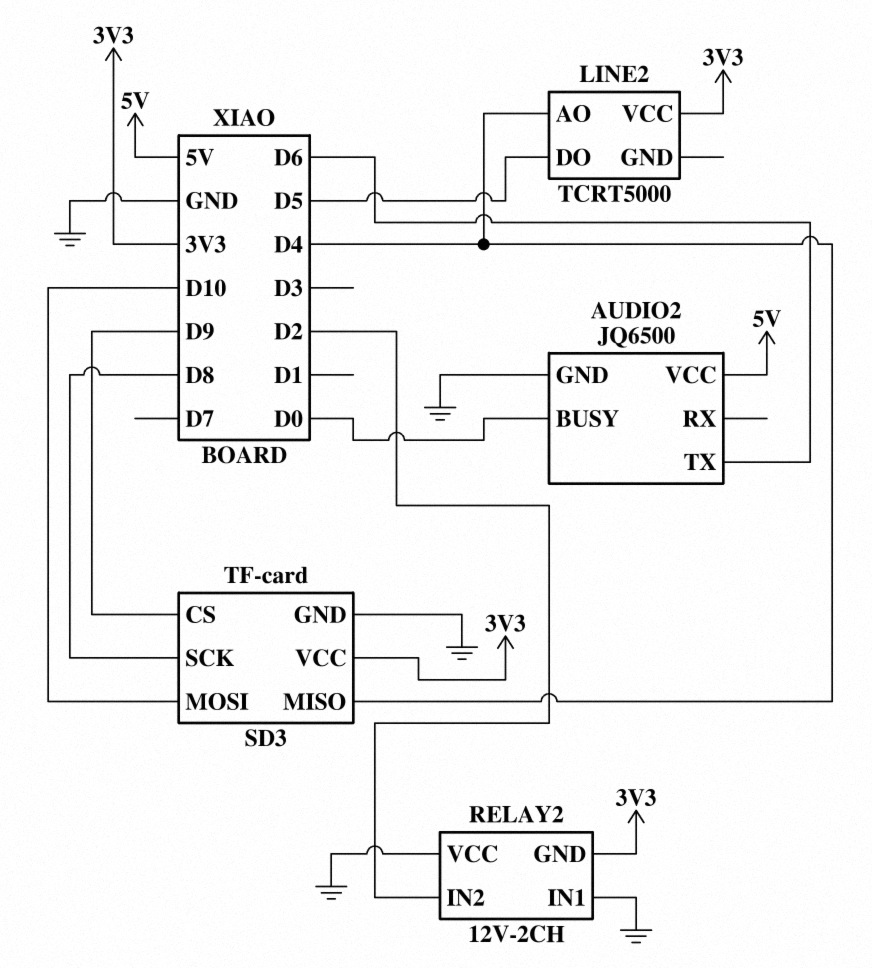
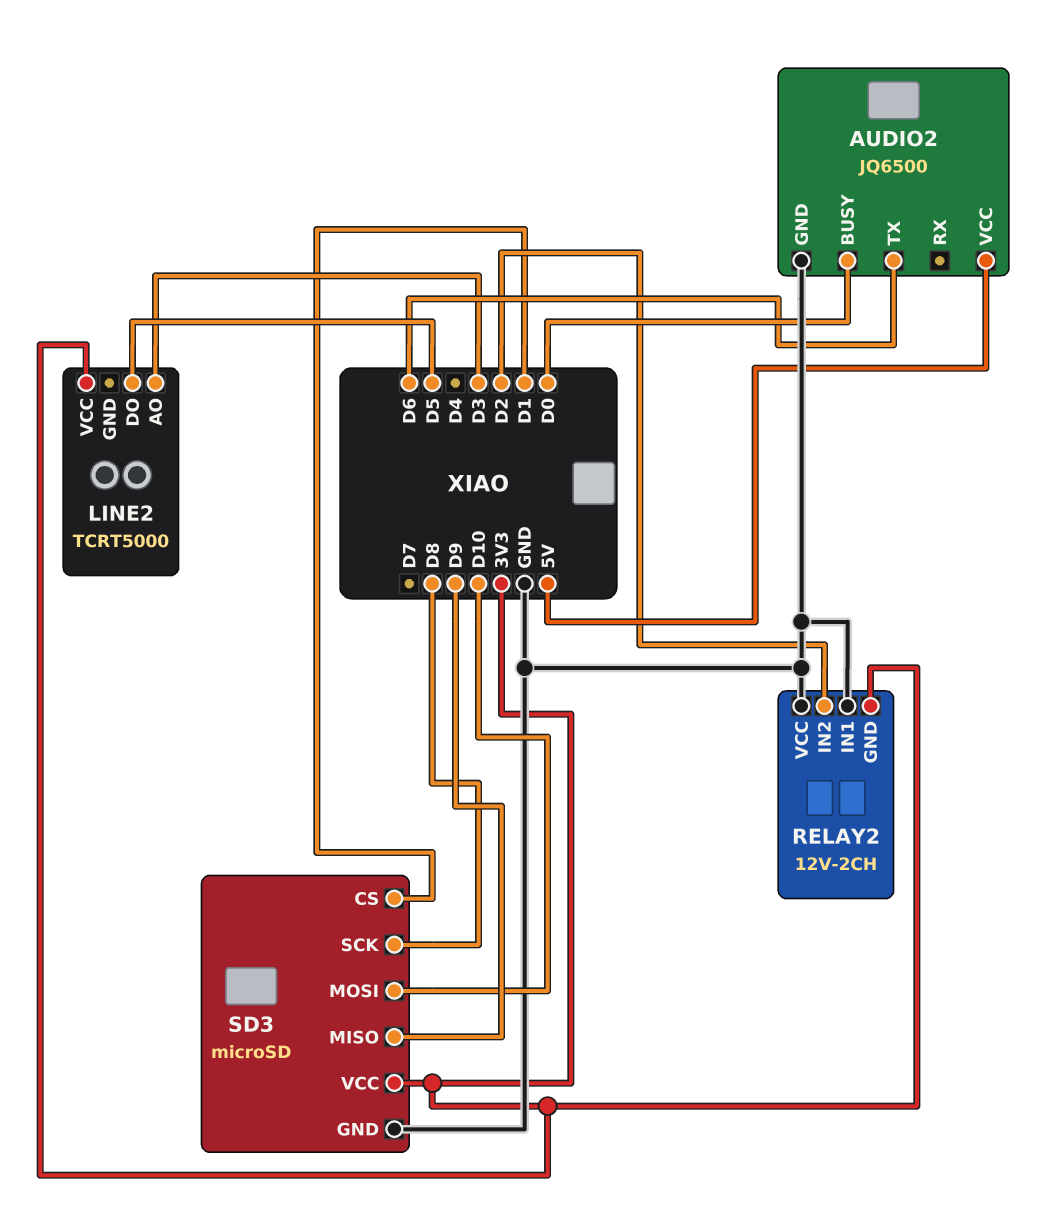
LINE2 pin AO: D4 -> D3
SD3: TF-card -> microSD
SD3 pin CS: D9 -> D1
SD3 pin MISO: D4 -> D9

